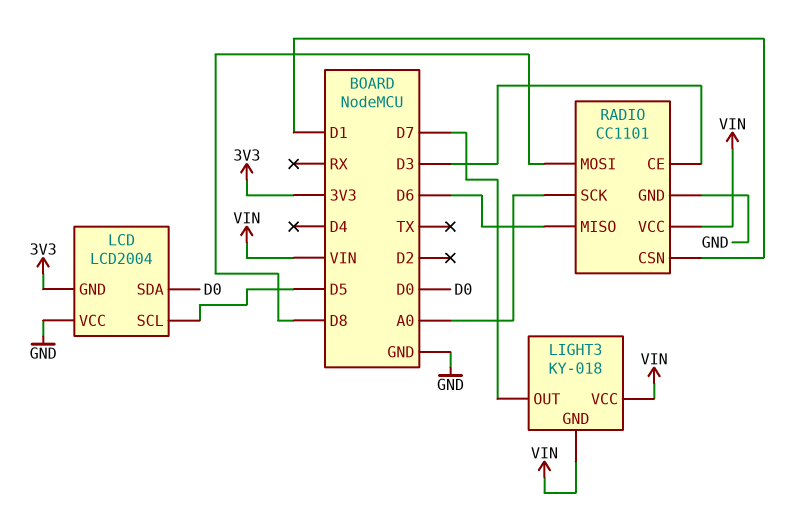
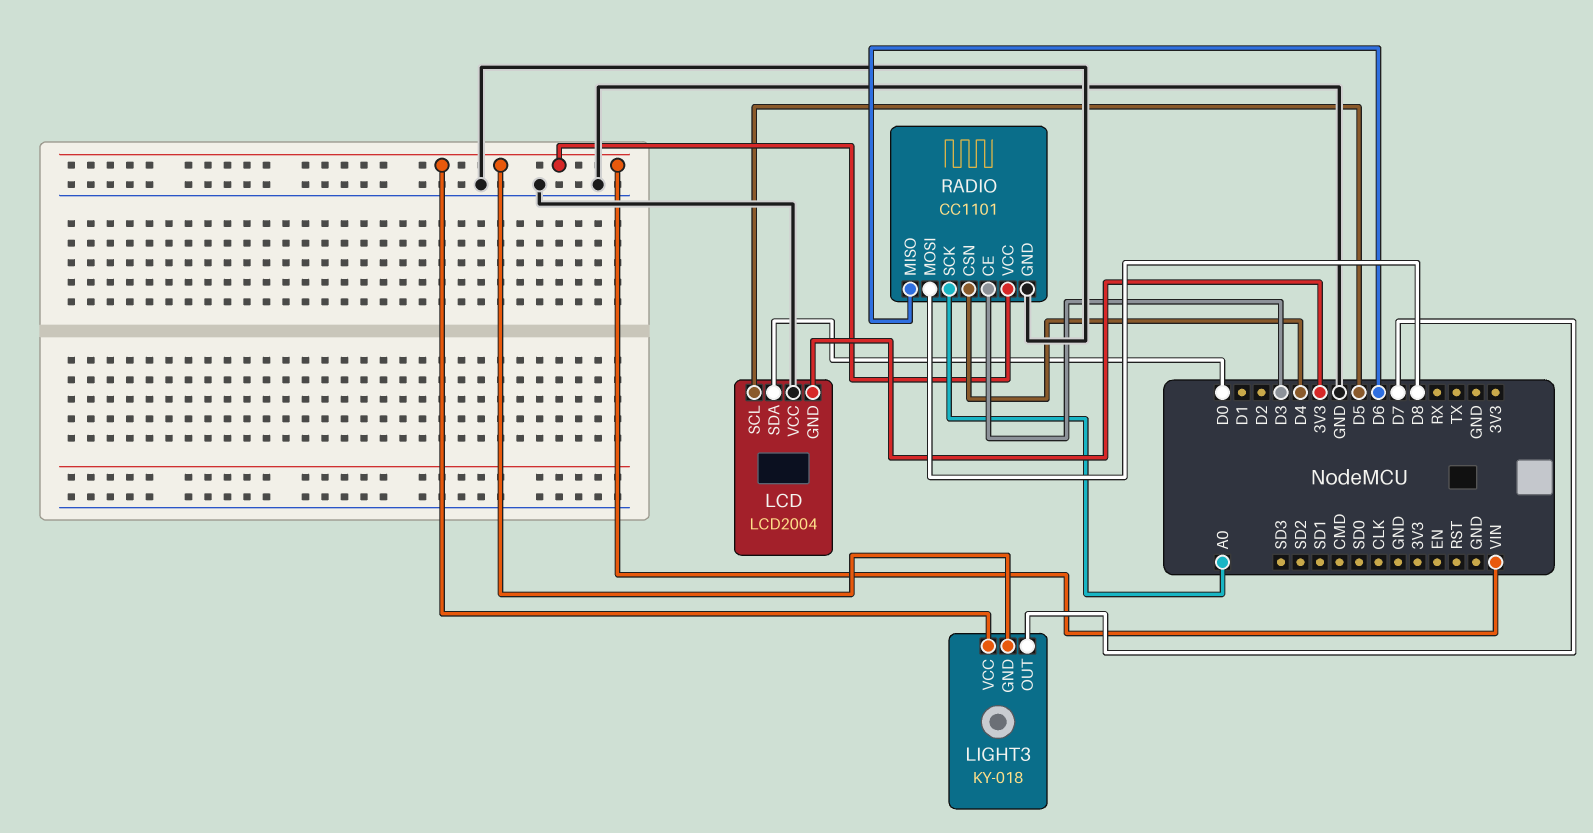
RADIO pin CSN: D1 -> D4

